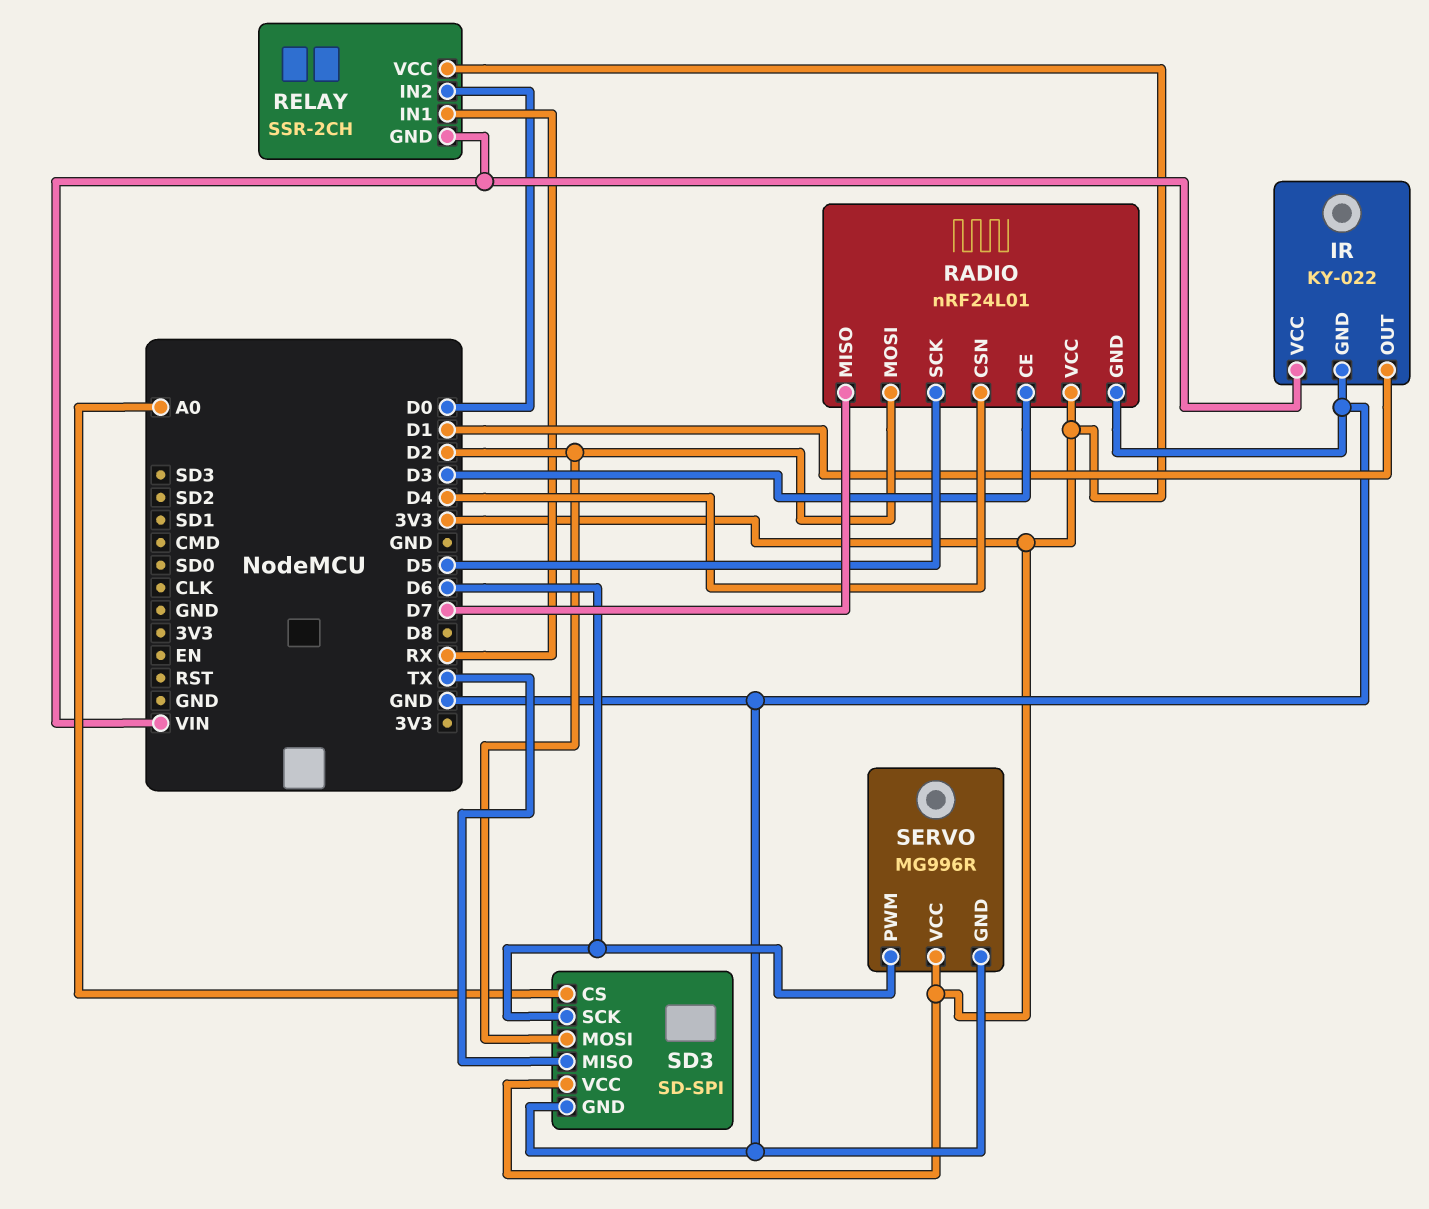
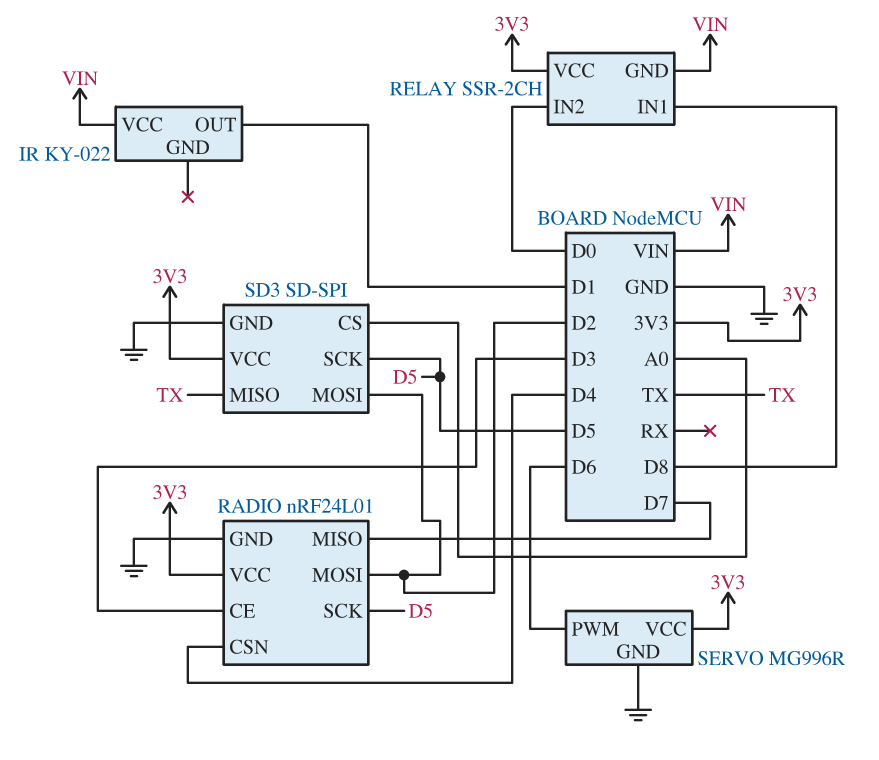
IR pin GND: GND -> none
RELAY pin IN1: RX -> D8
SD3 pin SCK: D6 -> D5

